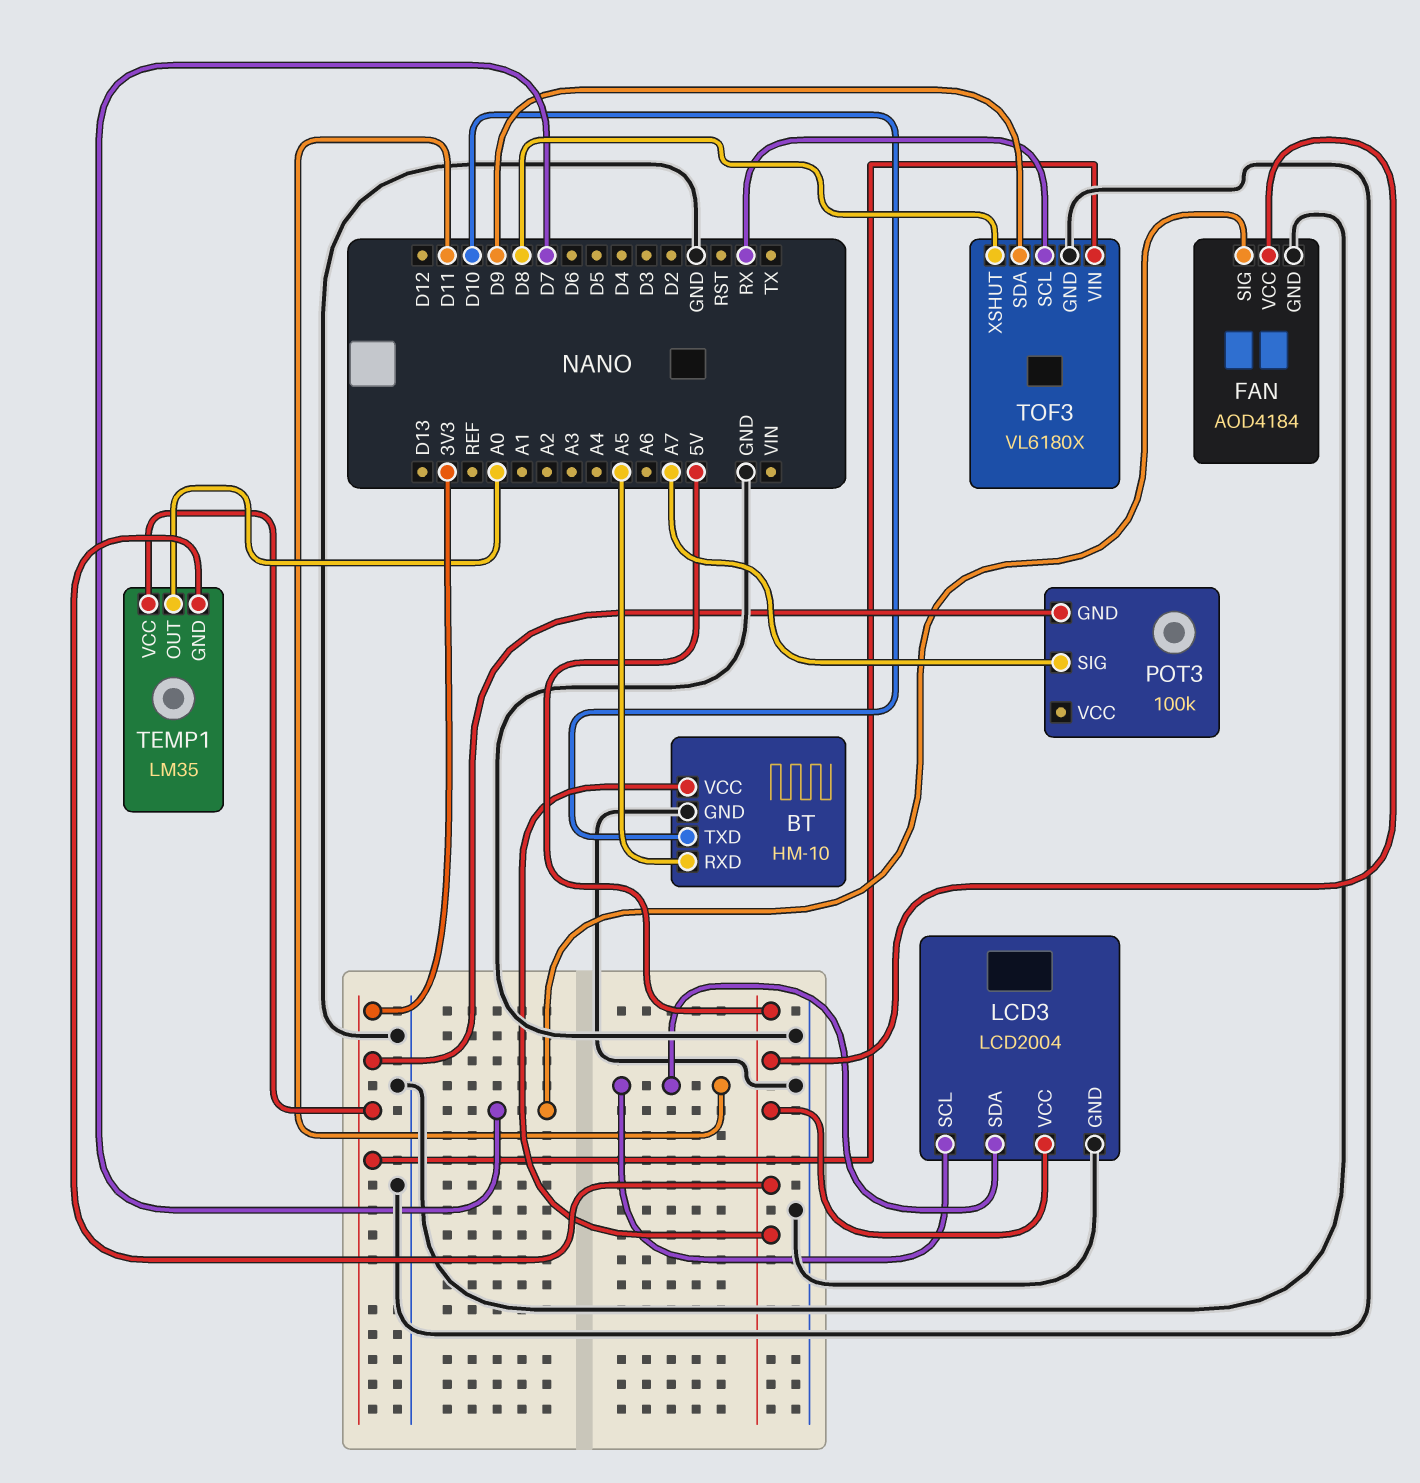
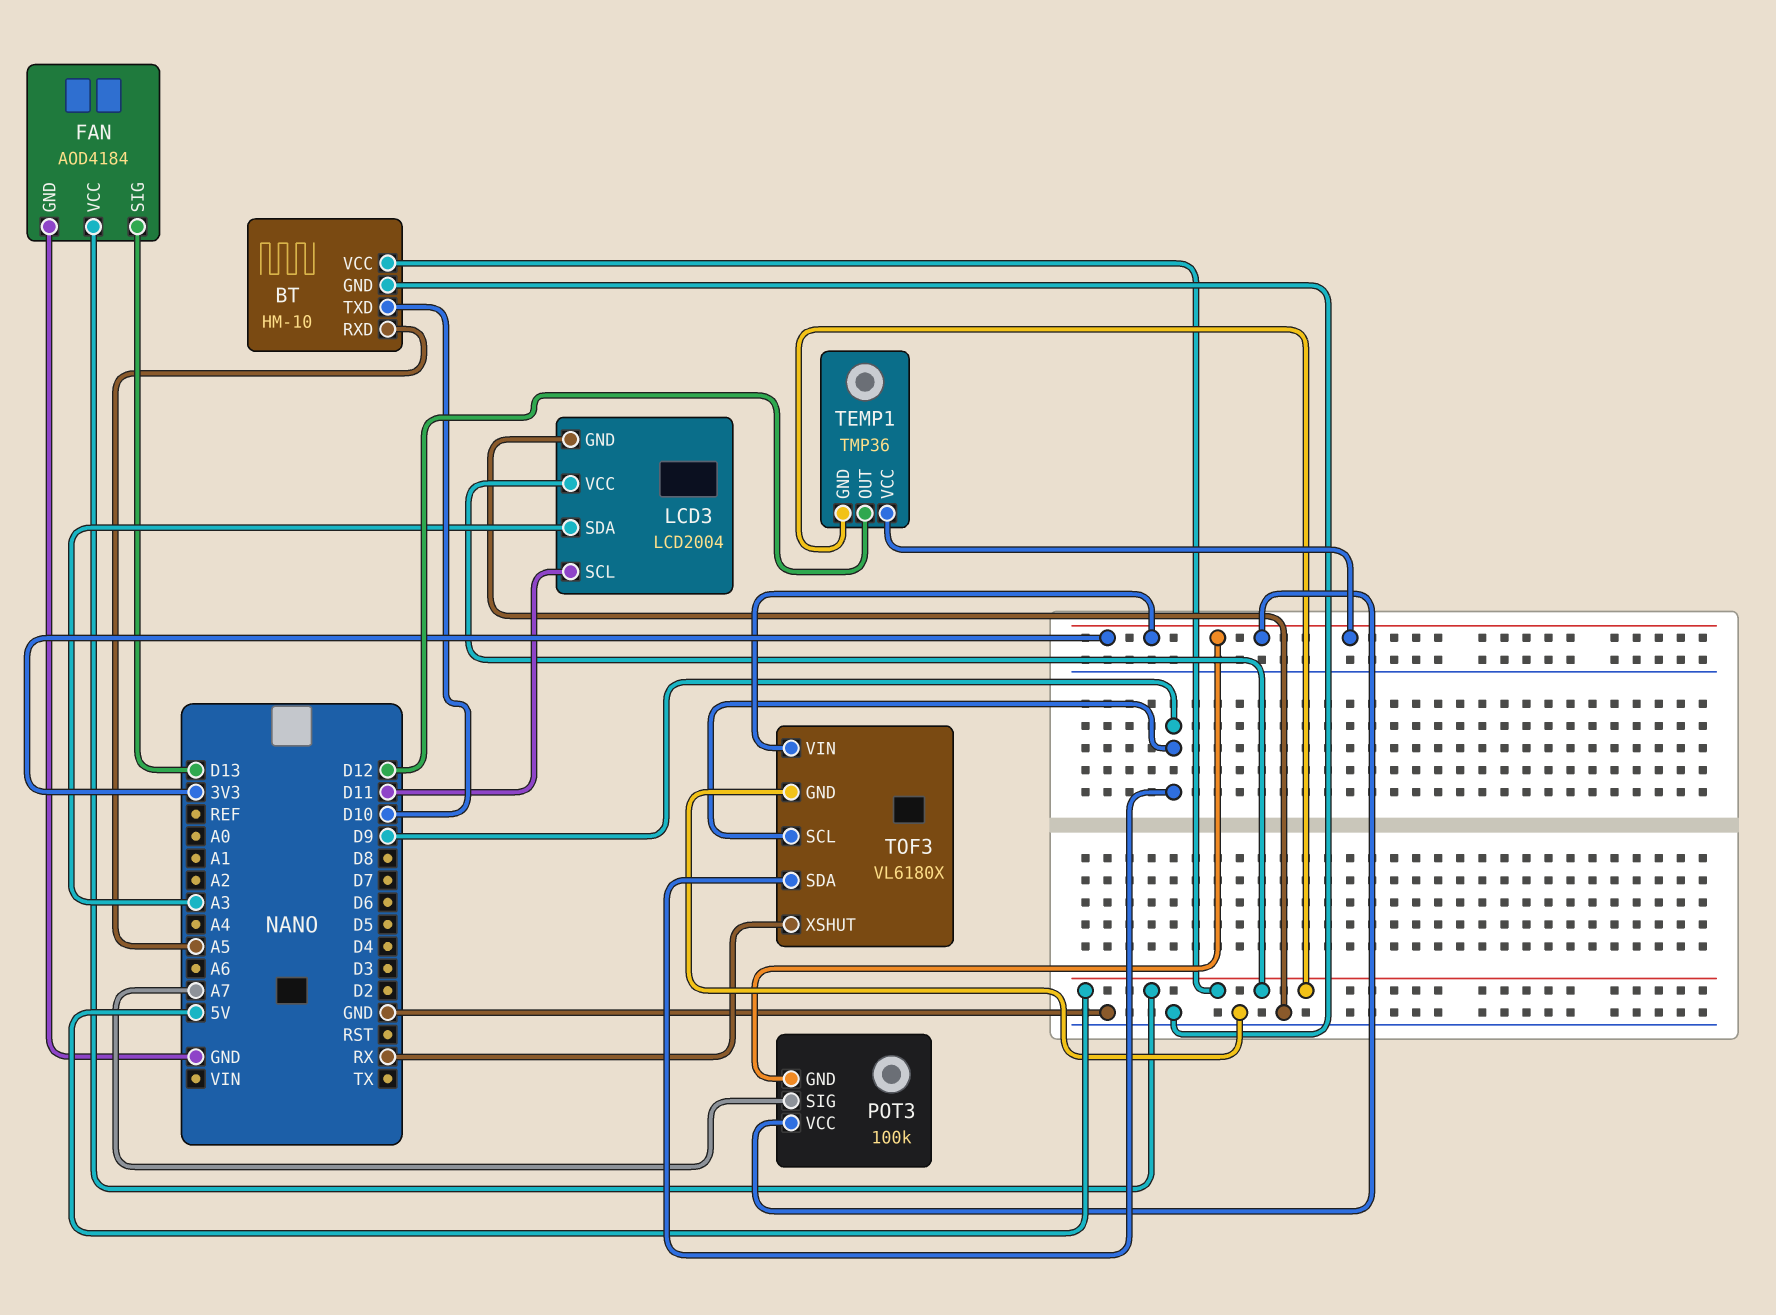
FAN pin SIG: D7 -> D13
LCD3 pin SDA: D11 -> A3
POT3 pin VCC: none -> 3V3
TEMP1: LM35 -> TMP36
TEMP1 pin OUT: A0 -> D12
TOF3 pin SCL: RX -> D9
TOF3 pin XSHUT: D8 -> RX

